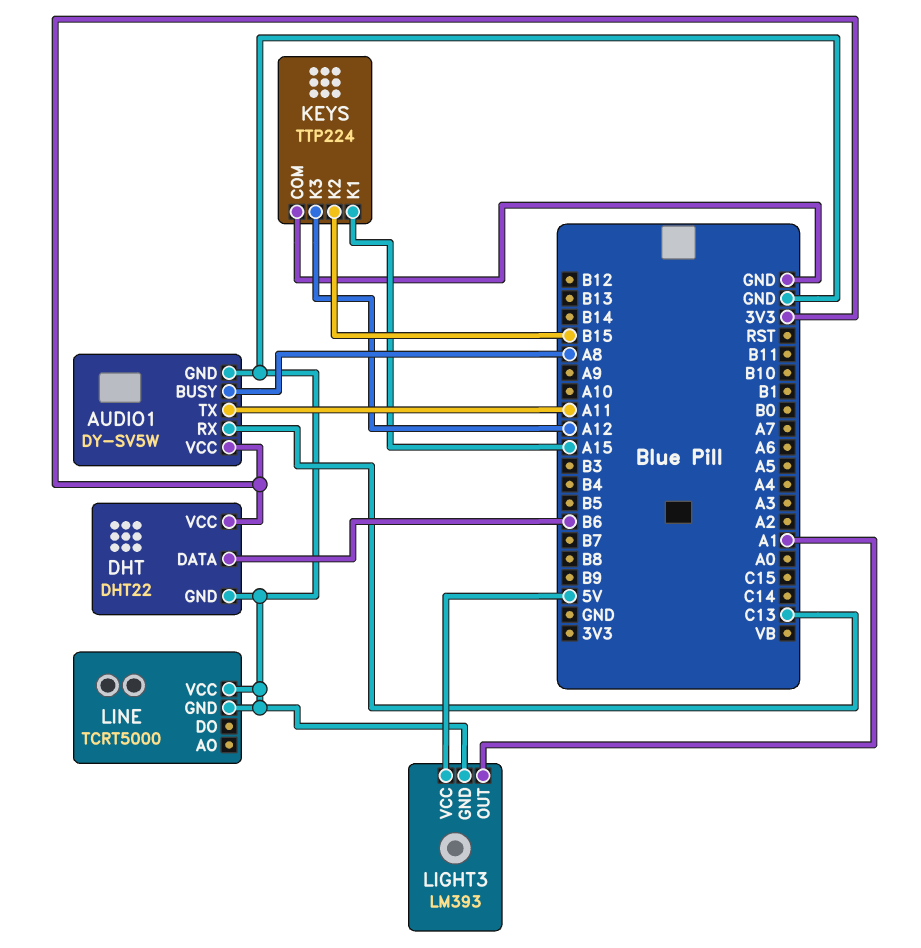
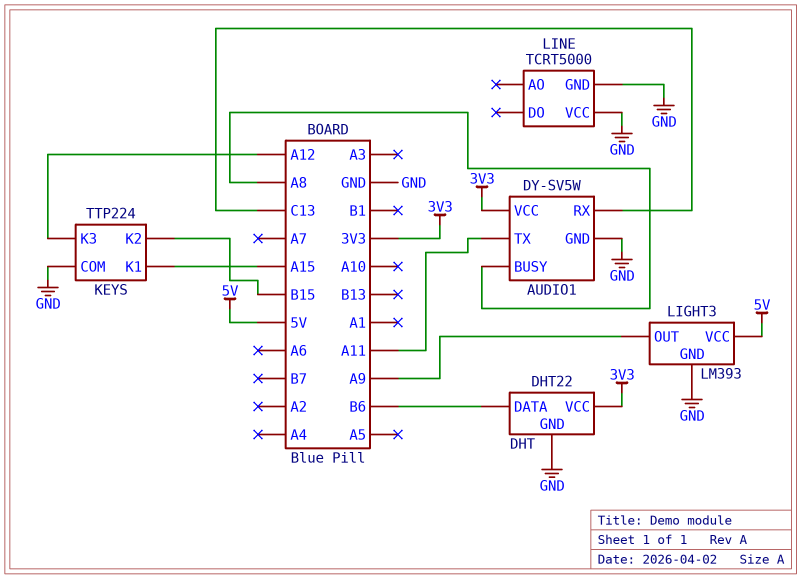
LIGHT3 pin OUT: A1 -> A9

